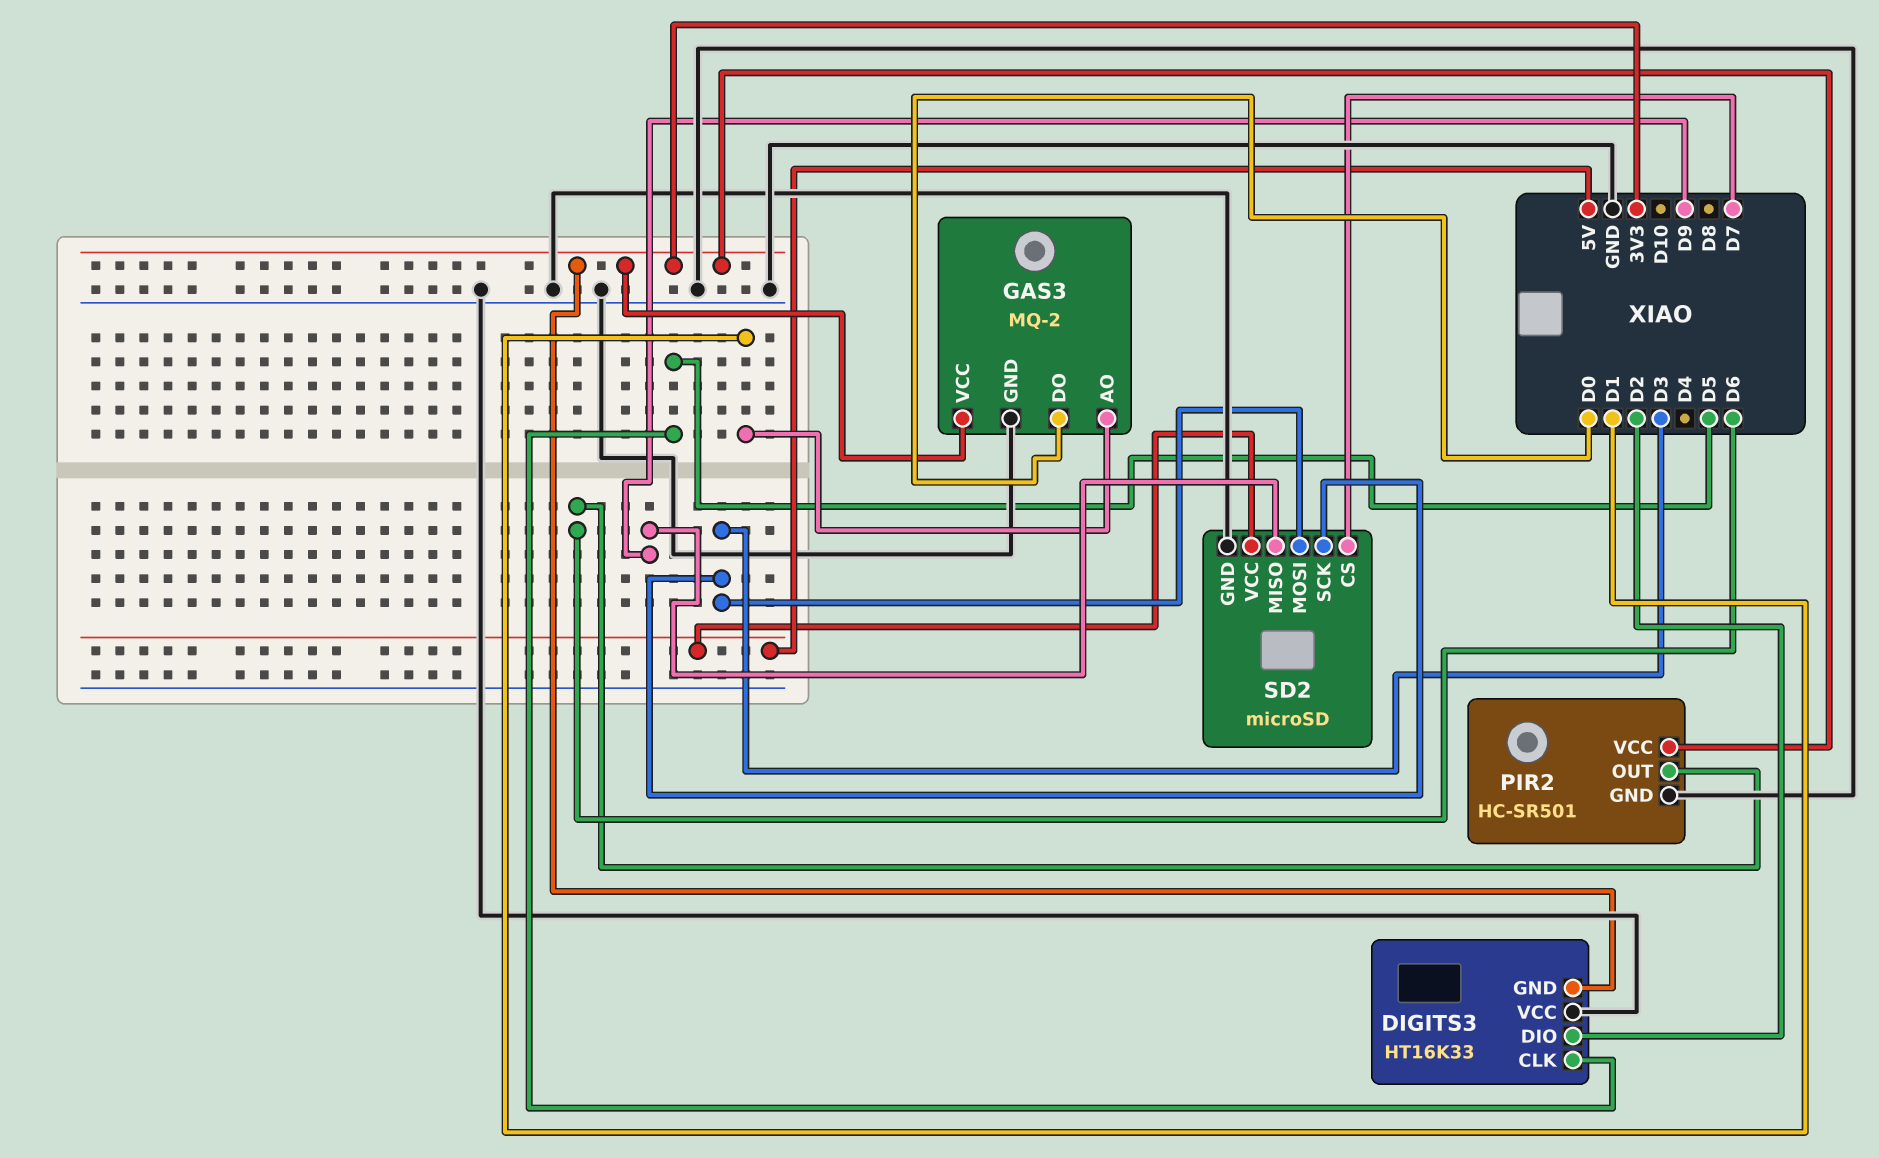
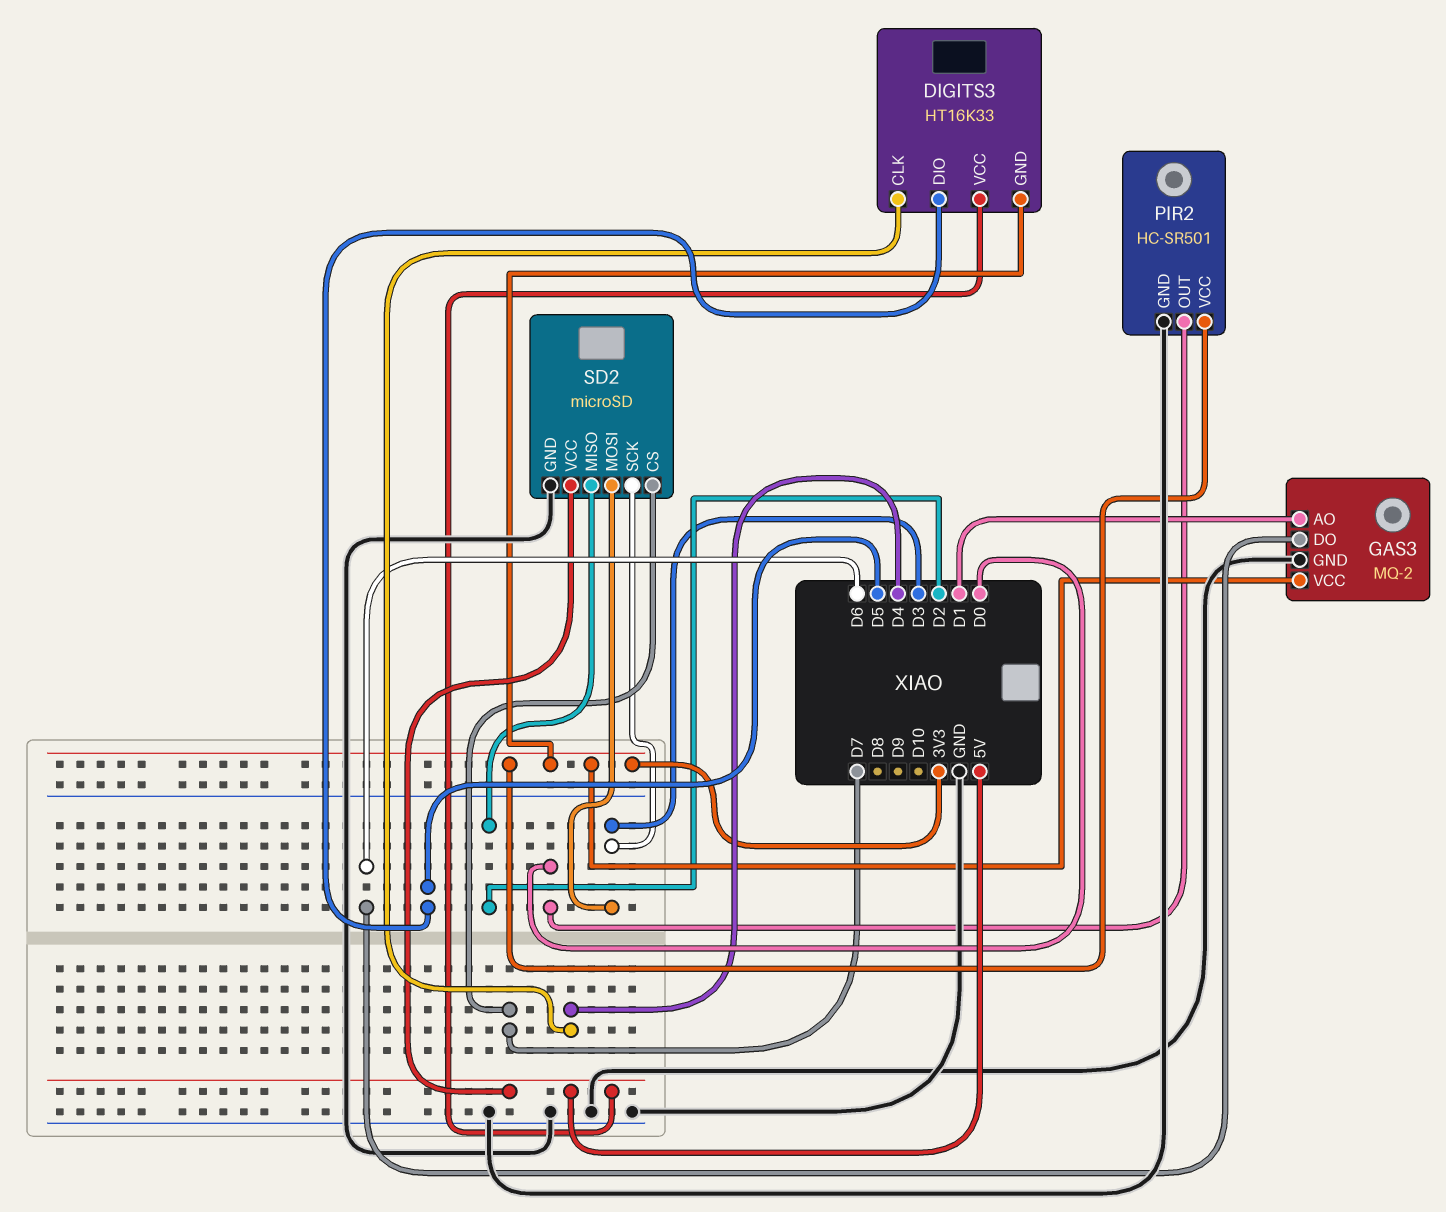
DIGITS3 pin CLK: D5 -> D4
DIGITS3 pin DIO: D2 -> D5
DIGITS3 pin VCC: GND -> 5V
GAS3 pin DO: D0 -> D6
PIR2 pin OUT: D6 -> D0
SD2 pin MISO: D9 -> D2

